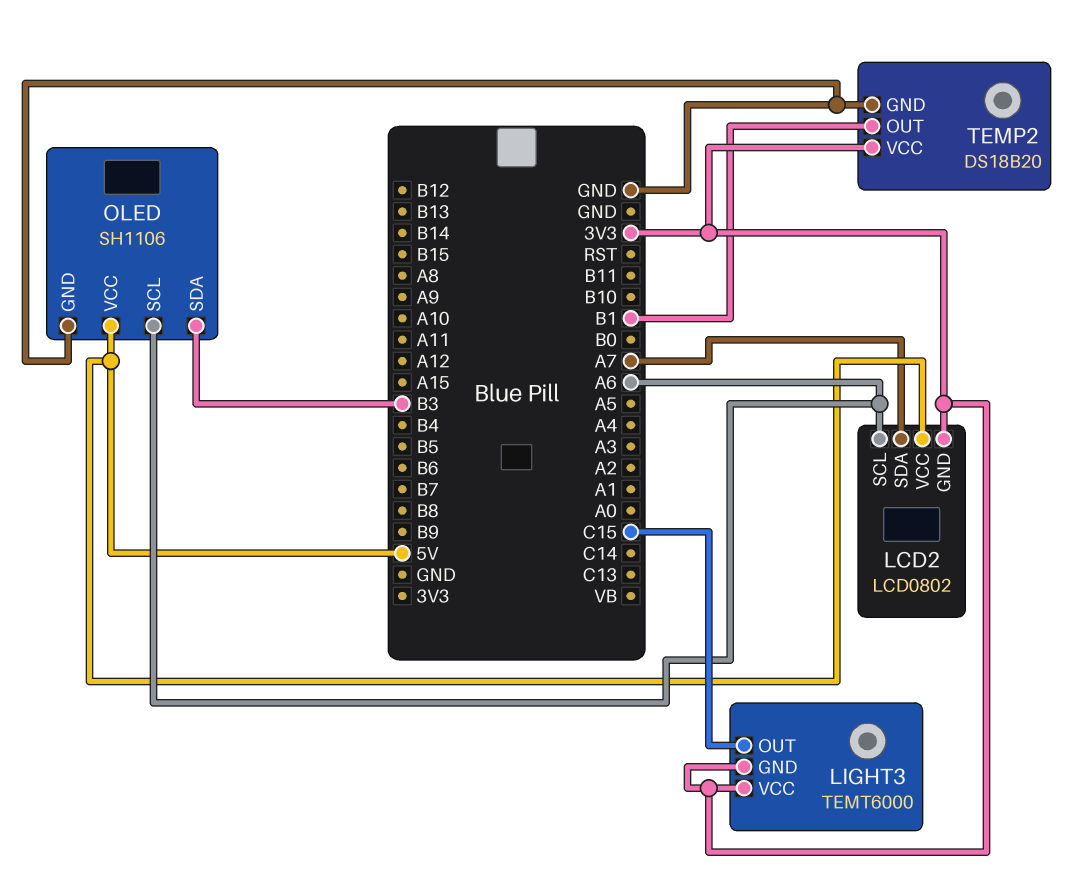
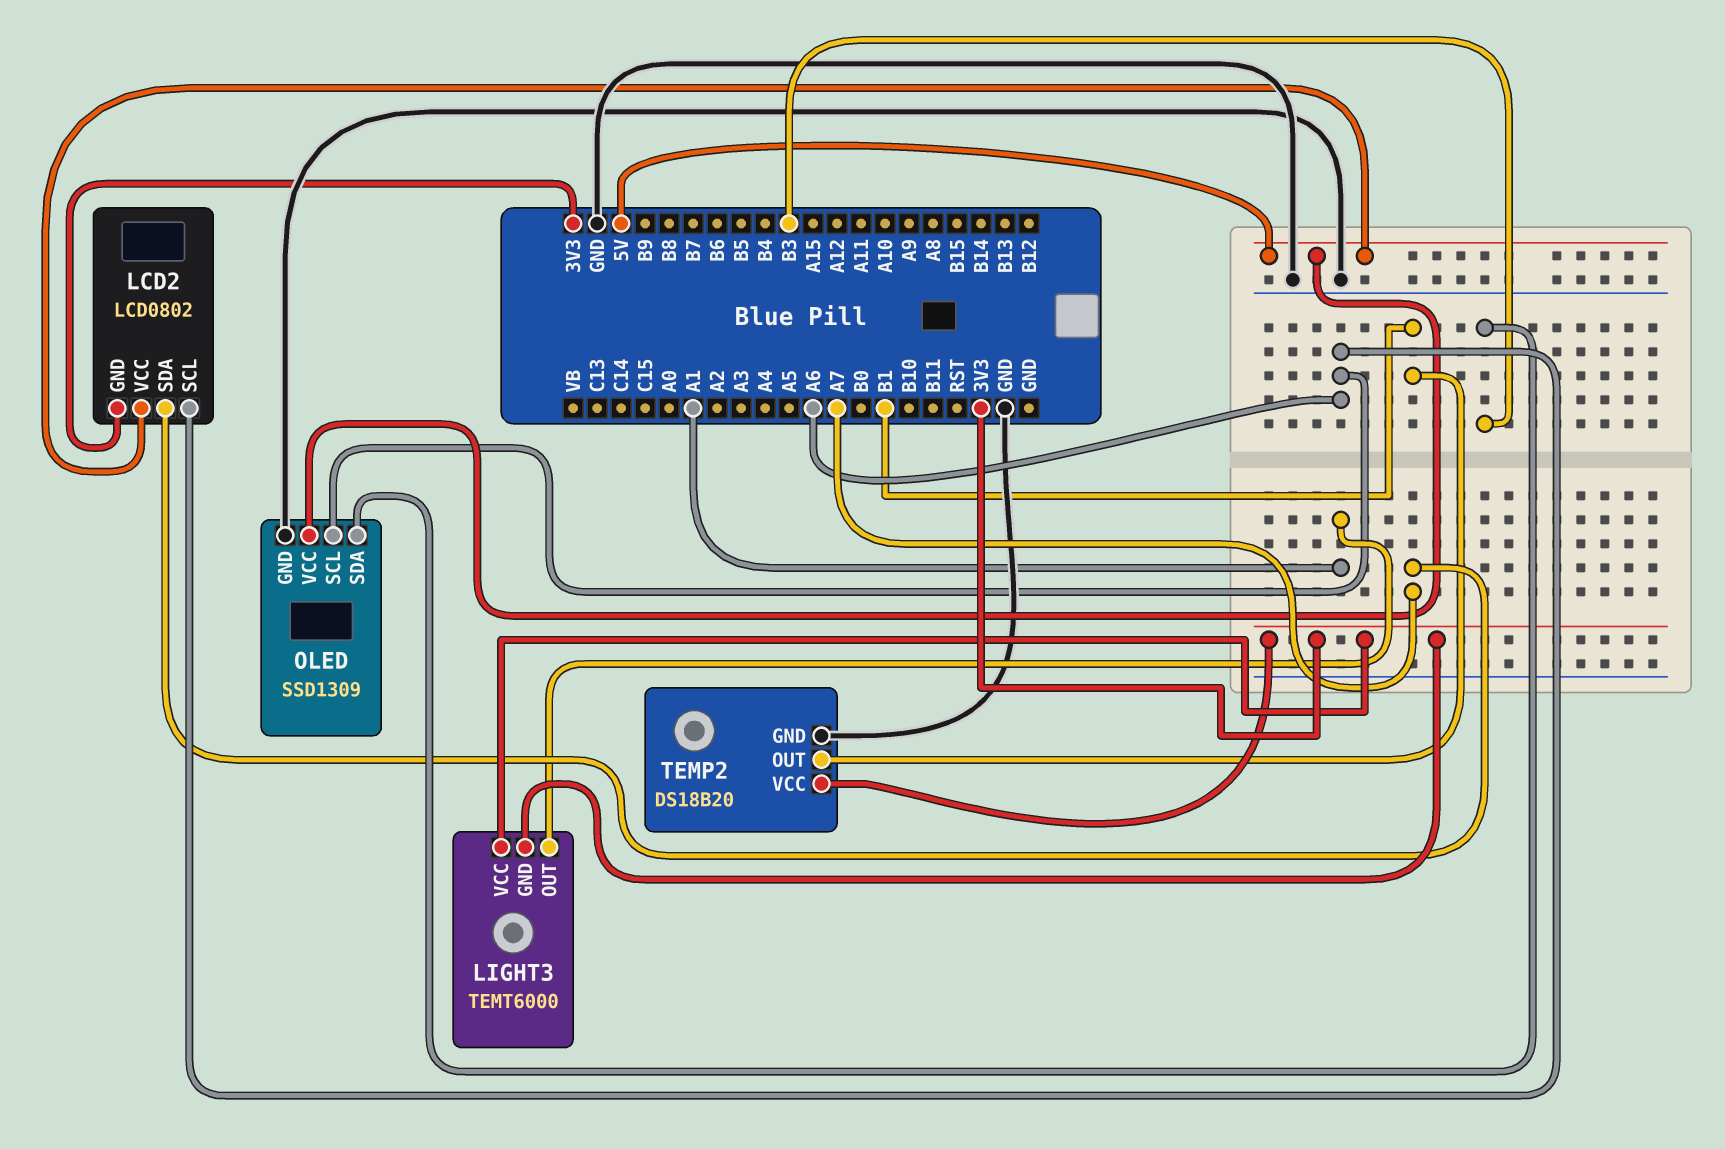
LIGHT3 pin OUT: C15 -> A1
OLED: SH1106 -> SSD1309

